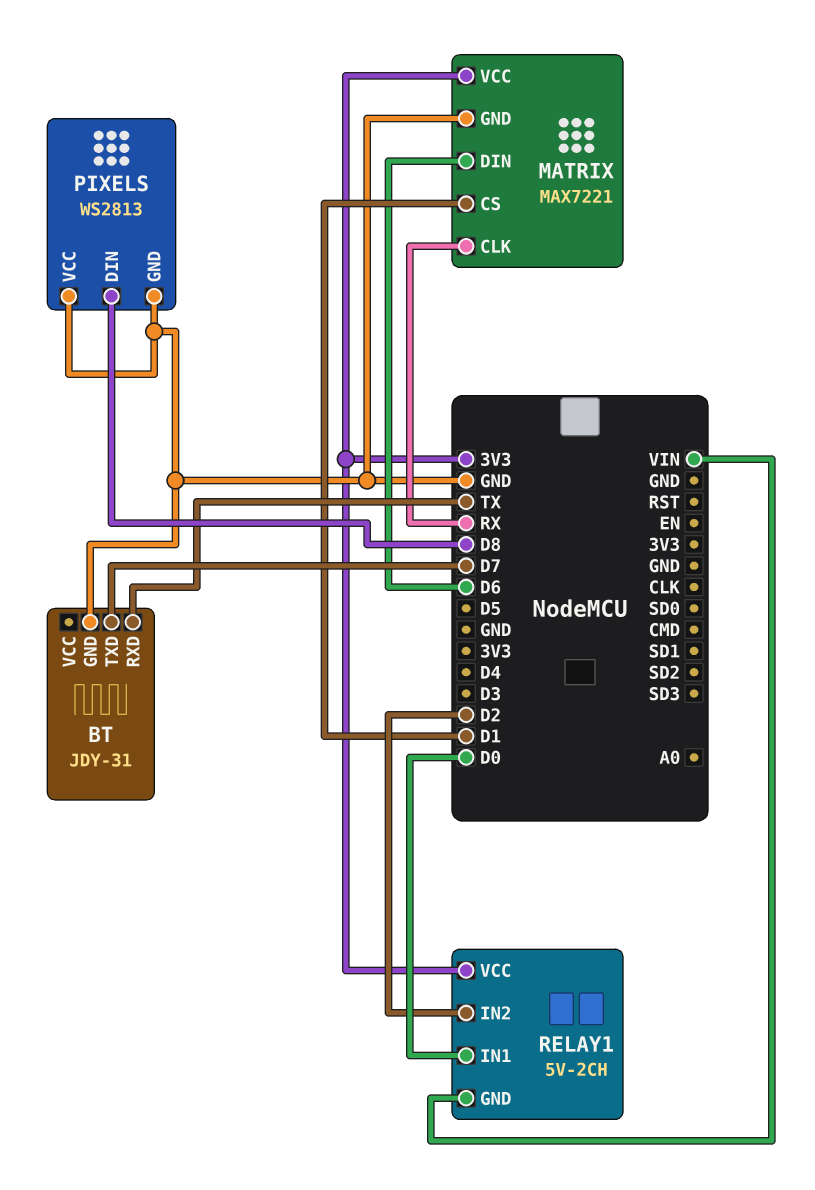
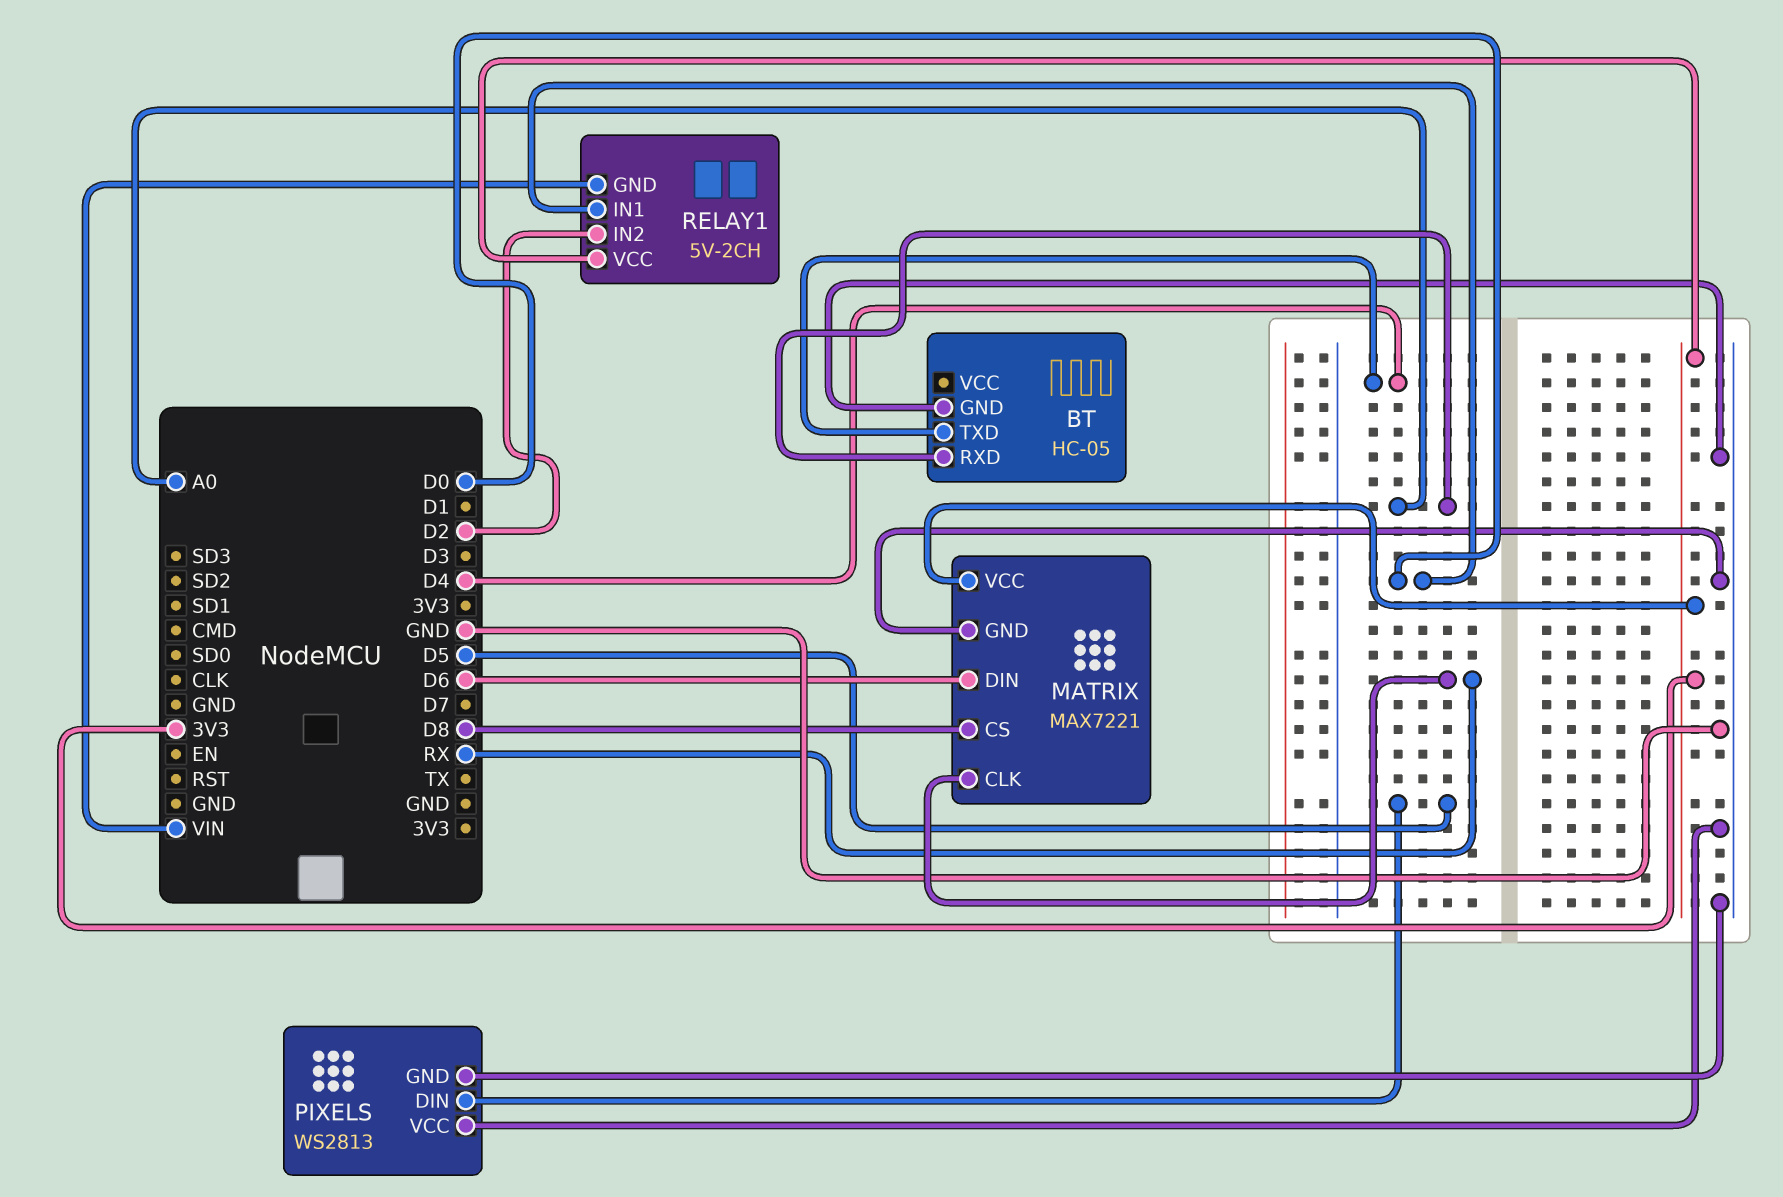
BT: JDY-31 -> HC-05
BT pin RXD: TX -> A0
BT pin TXD: D7 -> D4
MATRIX pin CS: D1 -> D8
PIXELS pin DIN: D8 -> D5

